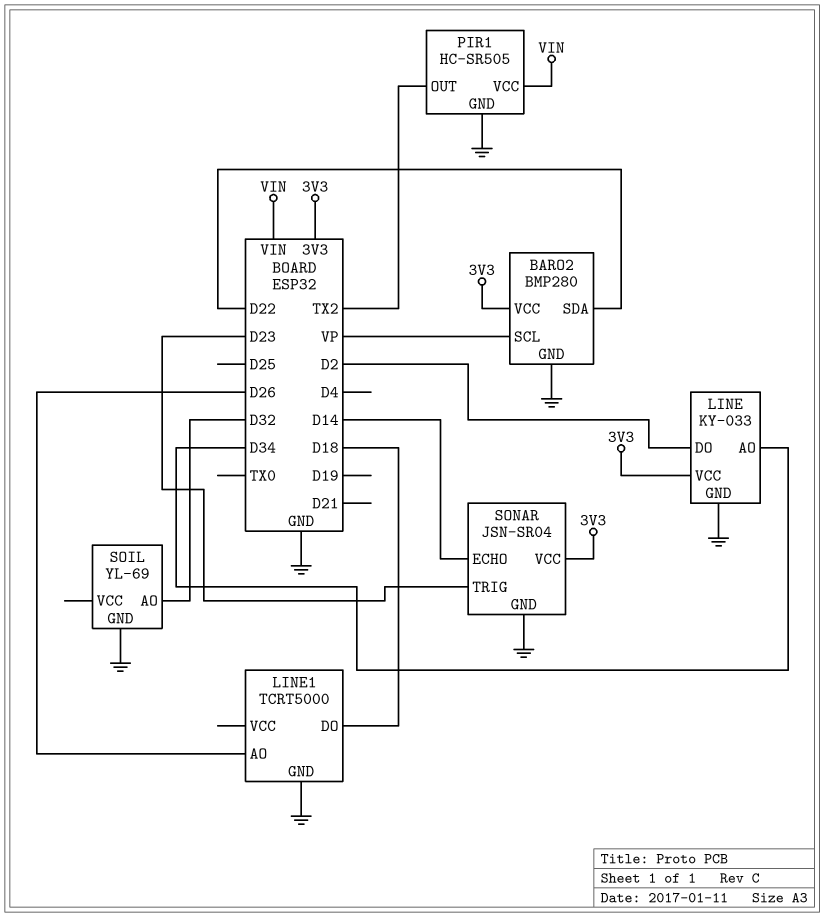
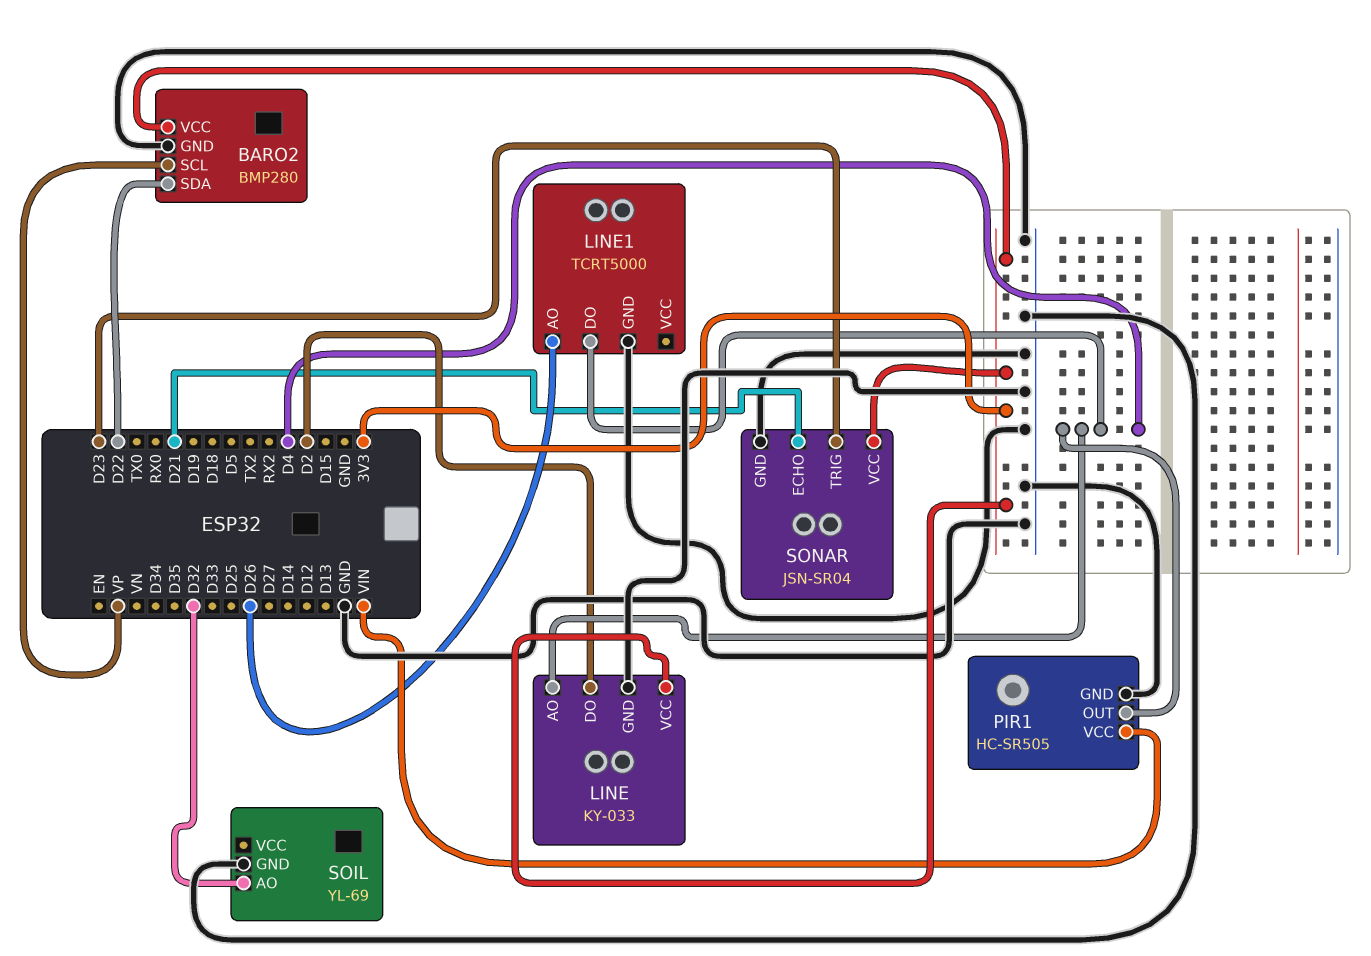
LINE pin AO: D34 -> D4
LINE1 pin DO: D18 -> D4
PIR1 pin OUT: TX2 -> D4
SONAR pin ECHO: D14 -> D21

